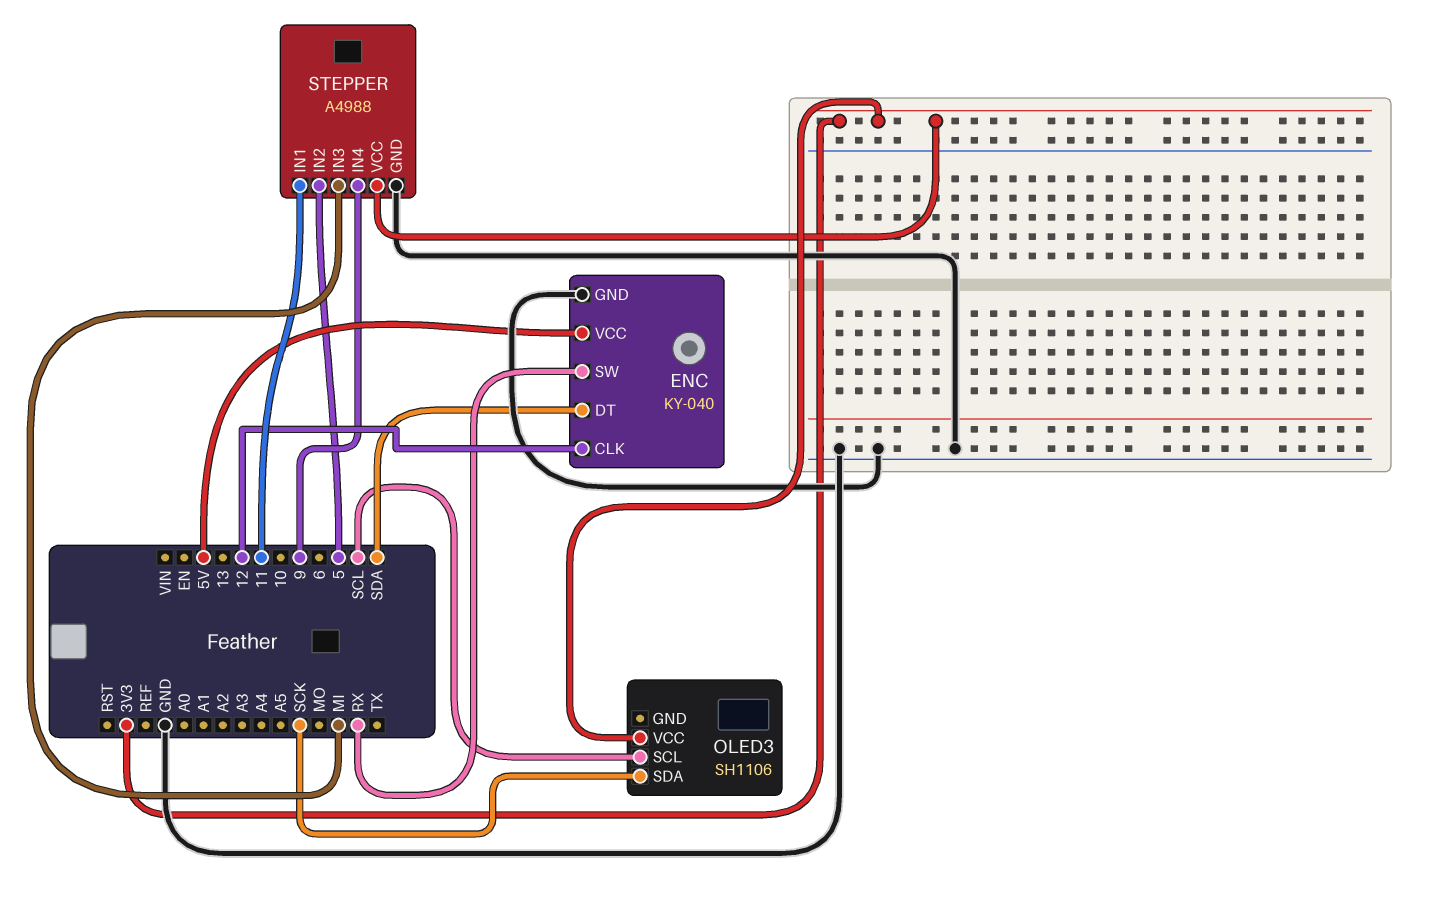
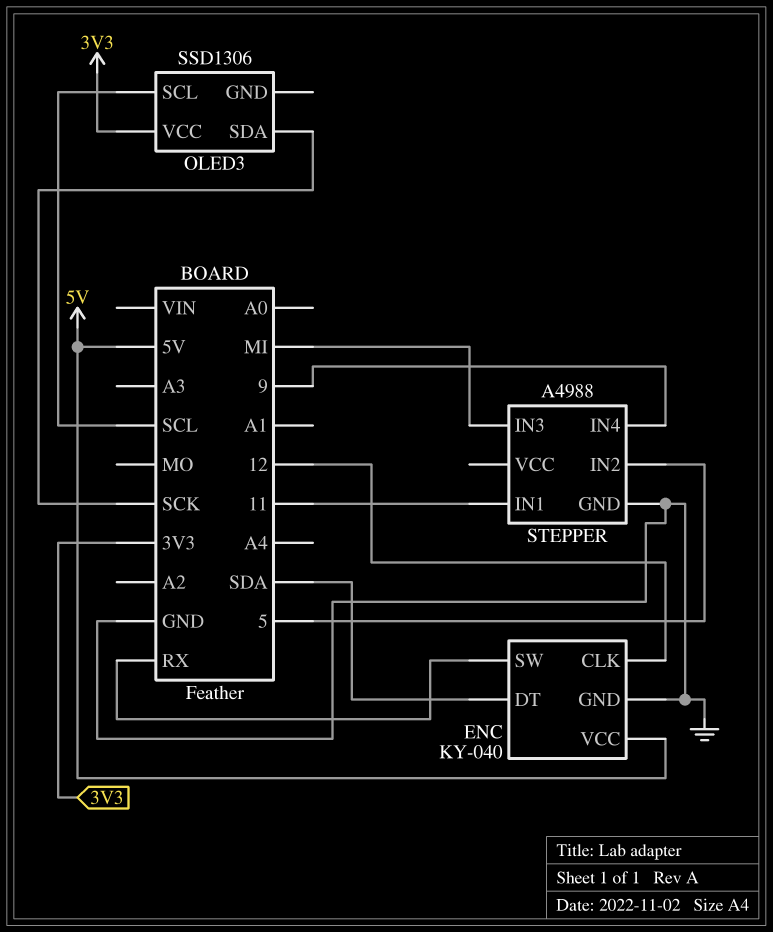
OLED3: SH1106 -> SSD1306
STEPPER pin VCC: 3V3 -> none

